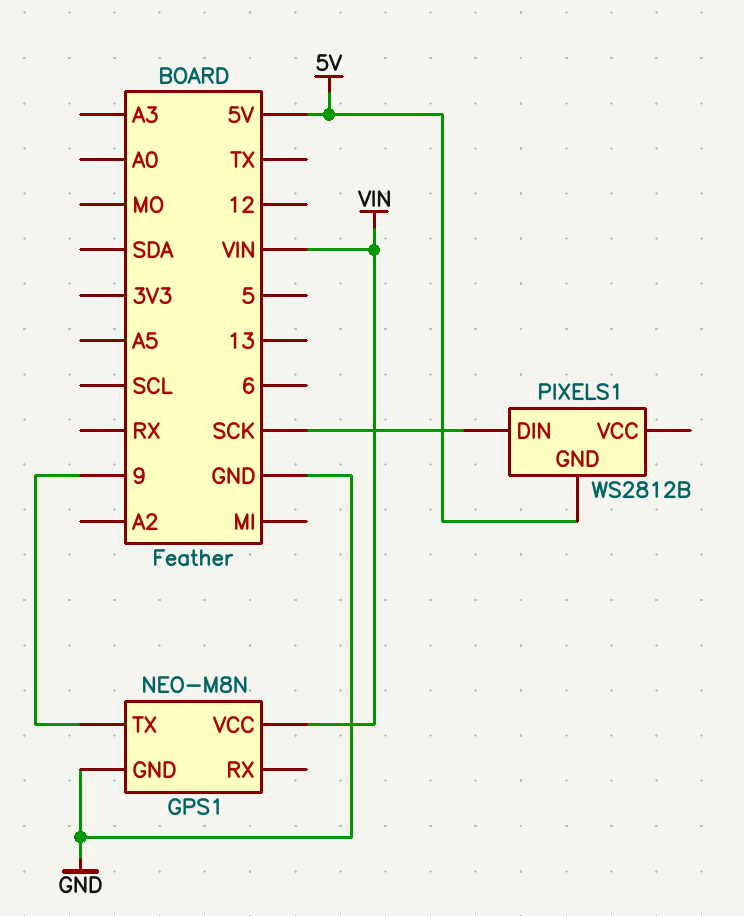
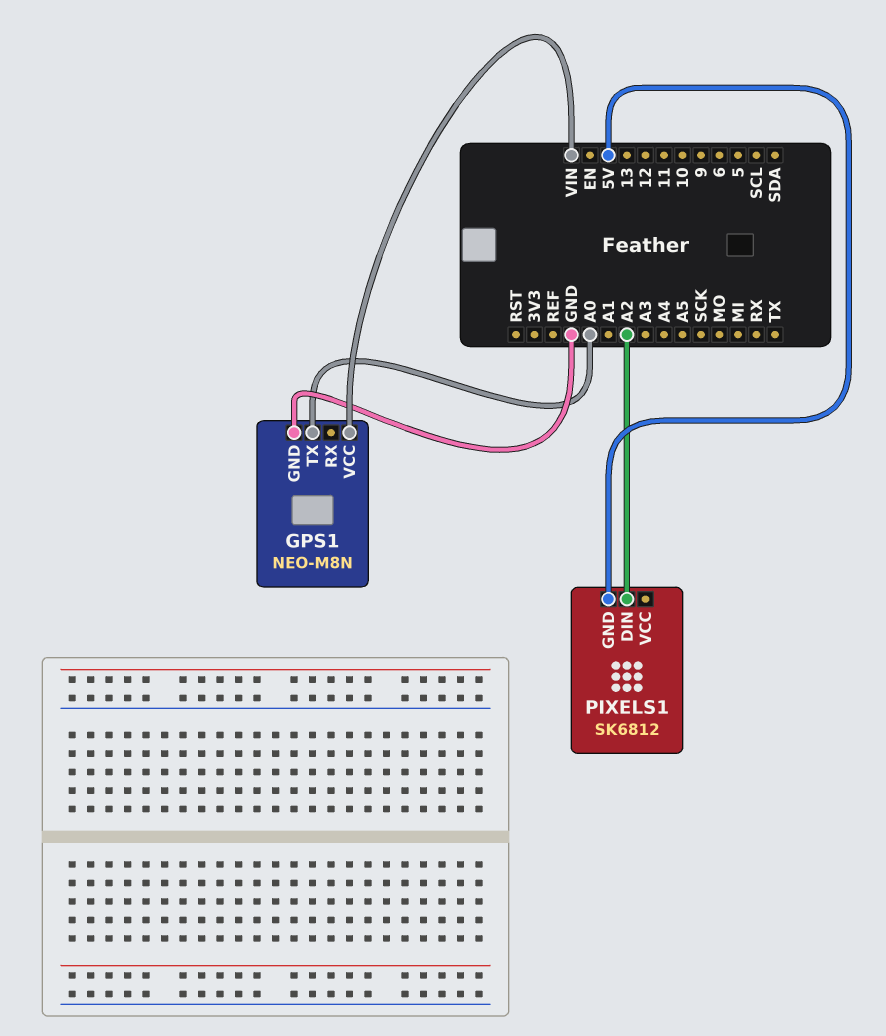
GPS1 pin TX: 9 -> A0
PIXELS1: WS2812B -> SK6812
PIXELS1 pin DIN: SCK -> A2

